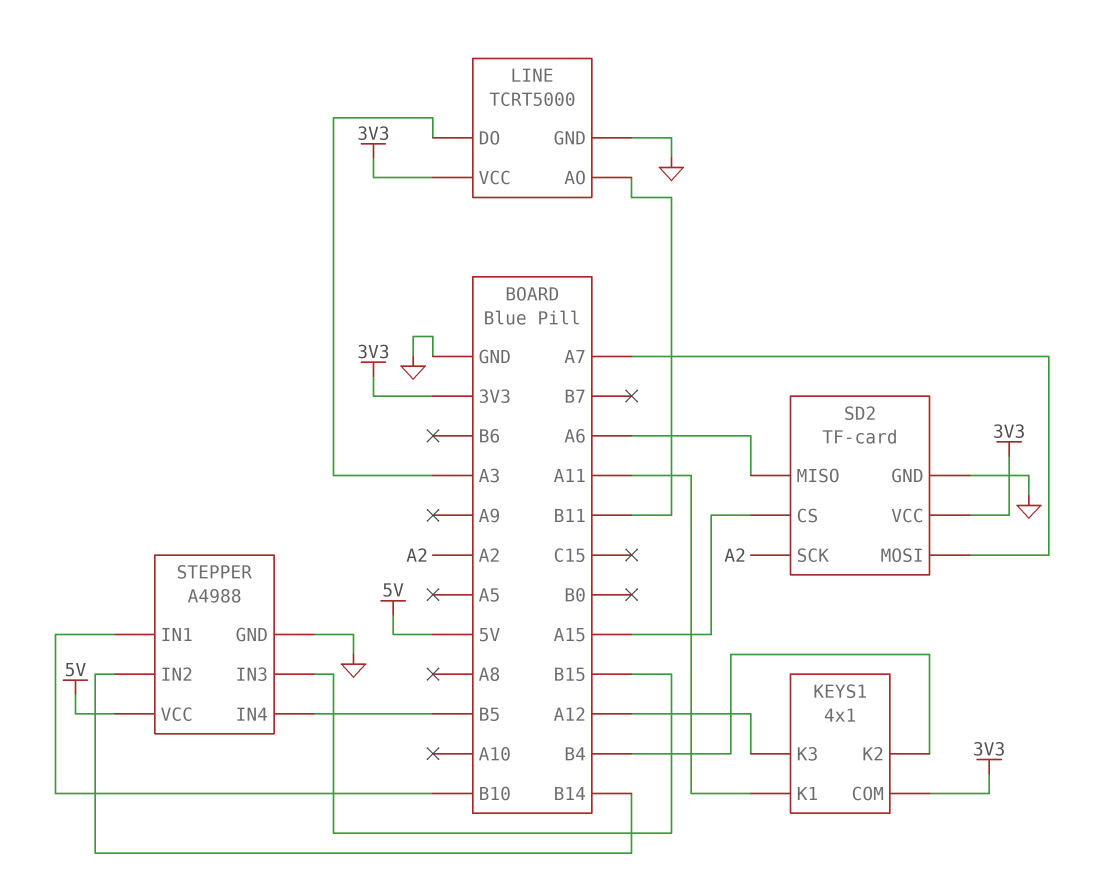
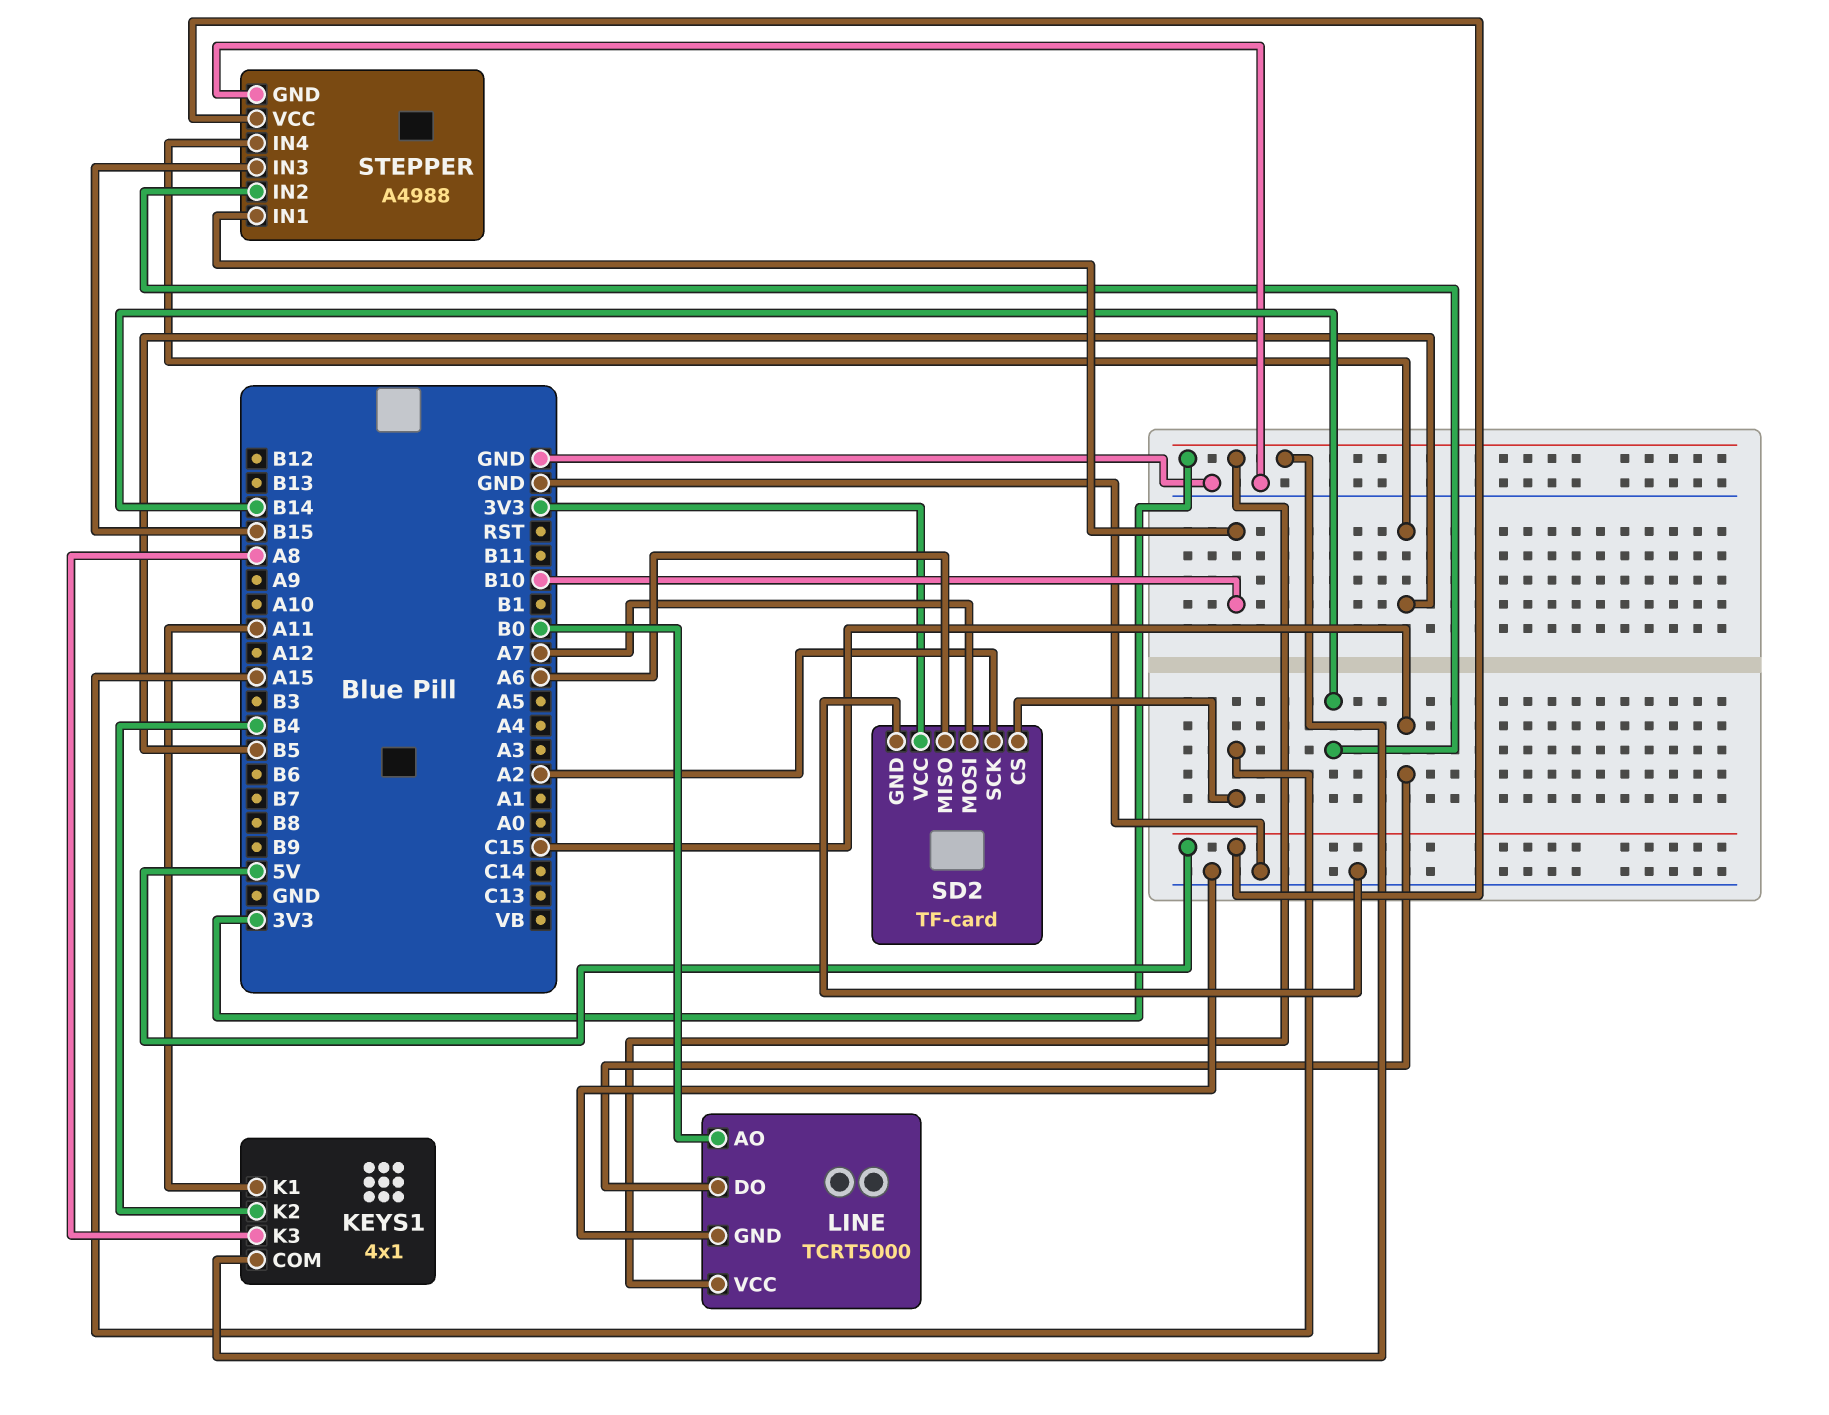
KEYS1 pin K3: A12 -> A8
LINE pin AO: B11 -> B0
LINE pin DO: A3 -> C15

